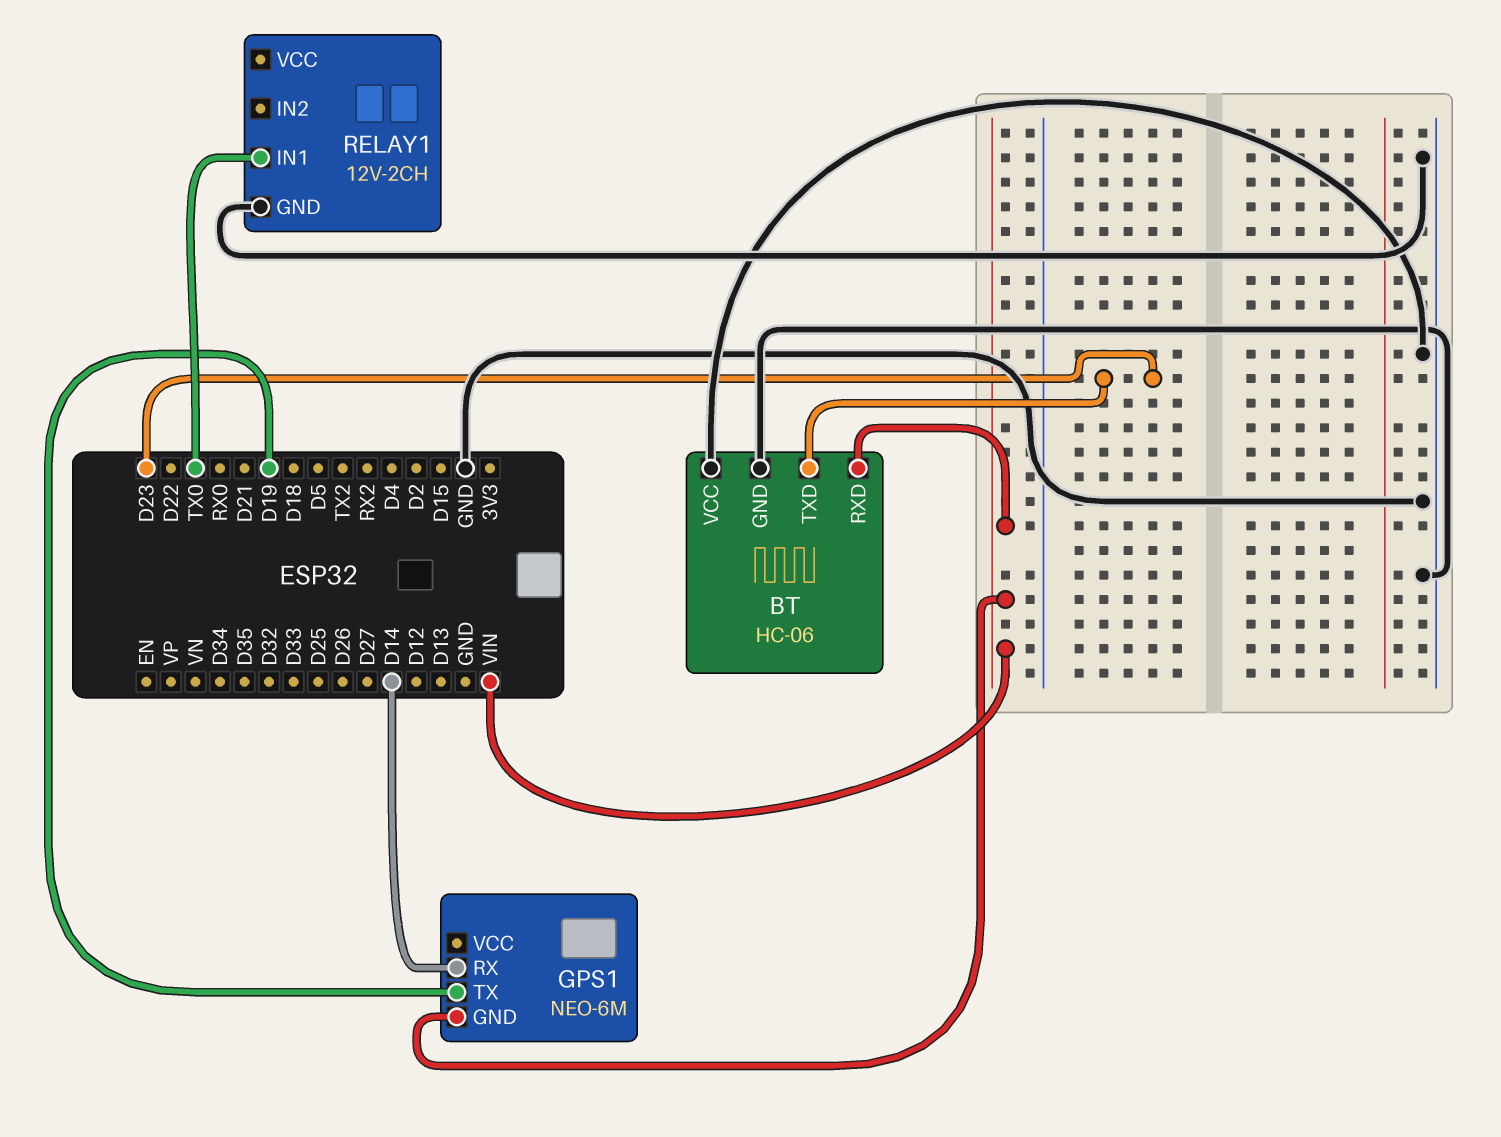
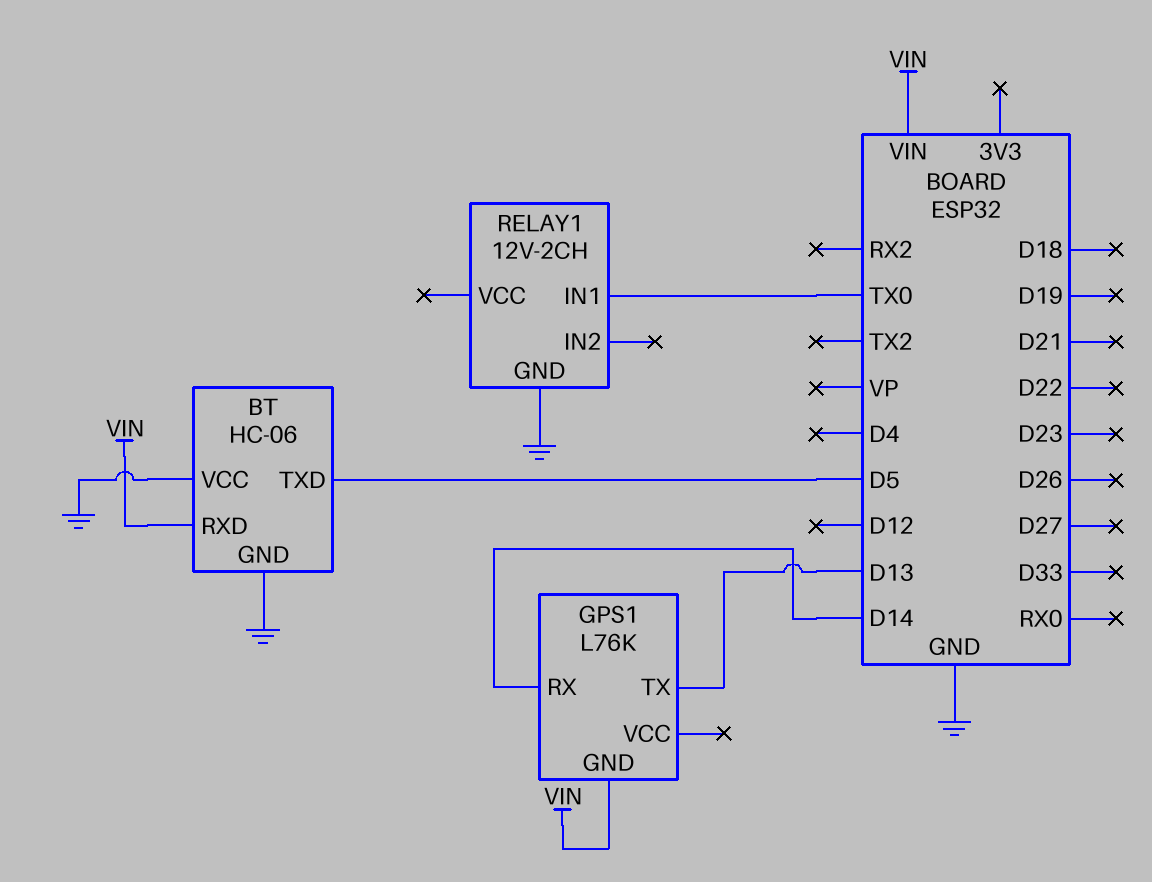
BT pin TXD: D23 -> D5
GPS1: NEO-6M -> L76K
GPS1 pin TX: D19 -> D13

